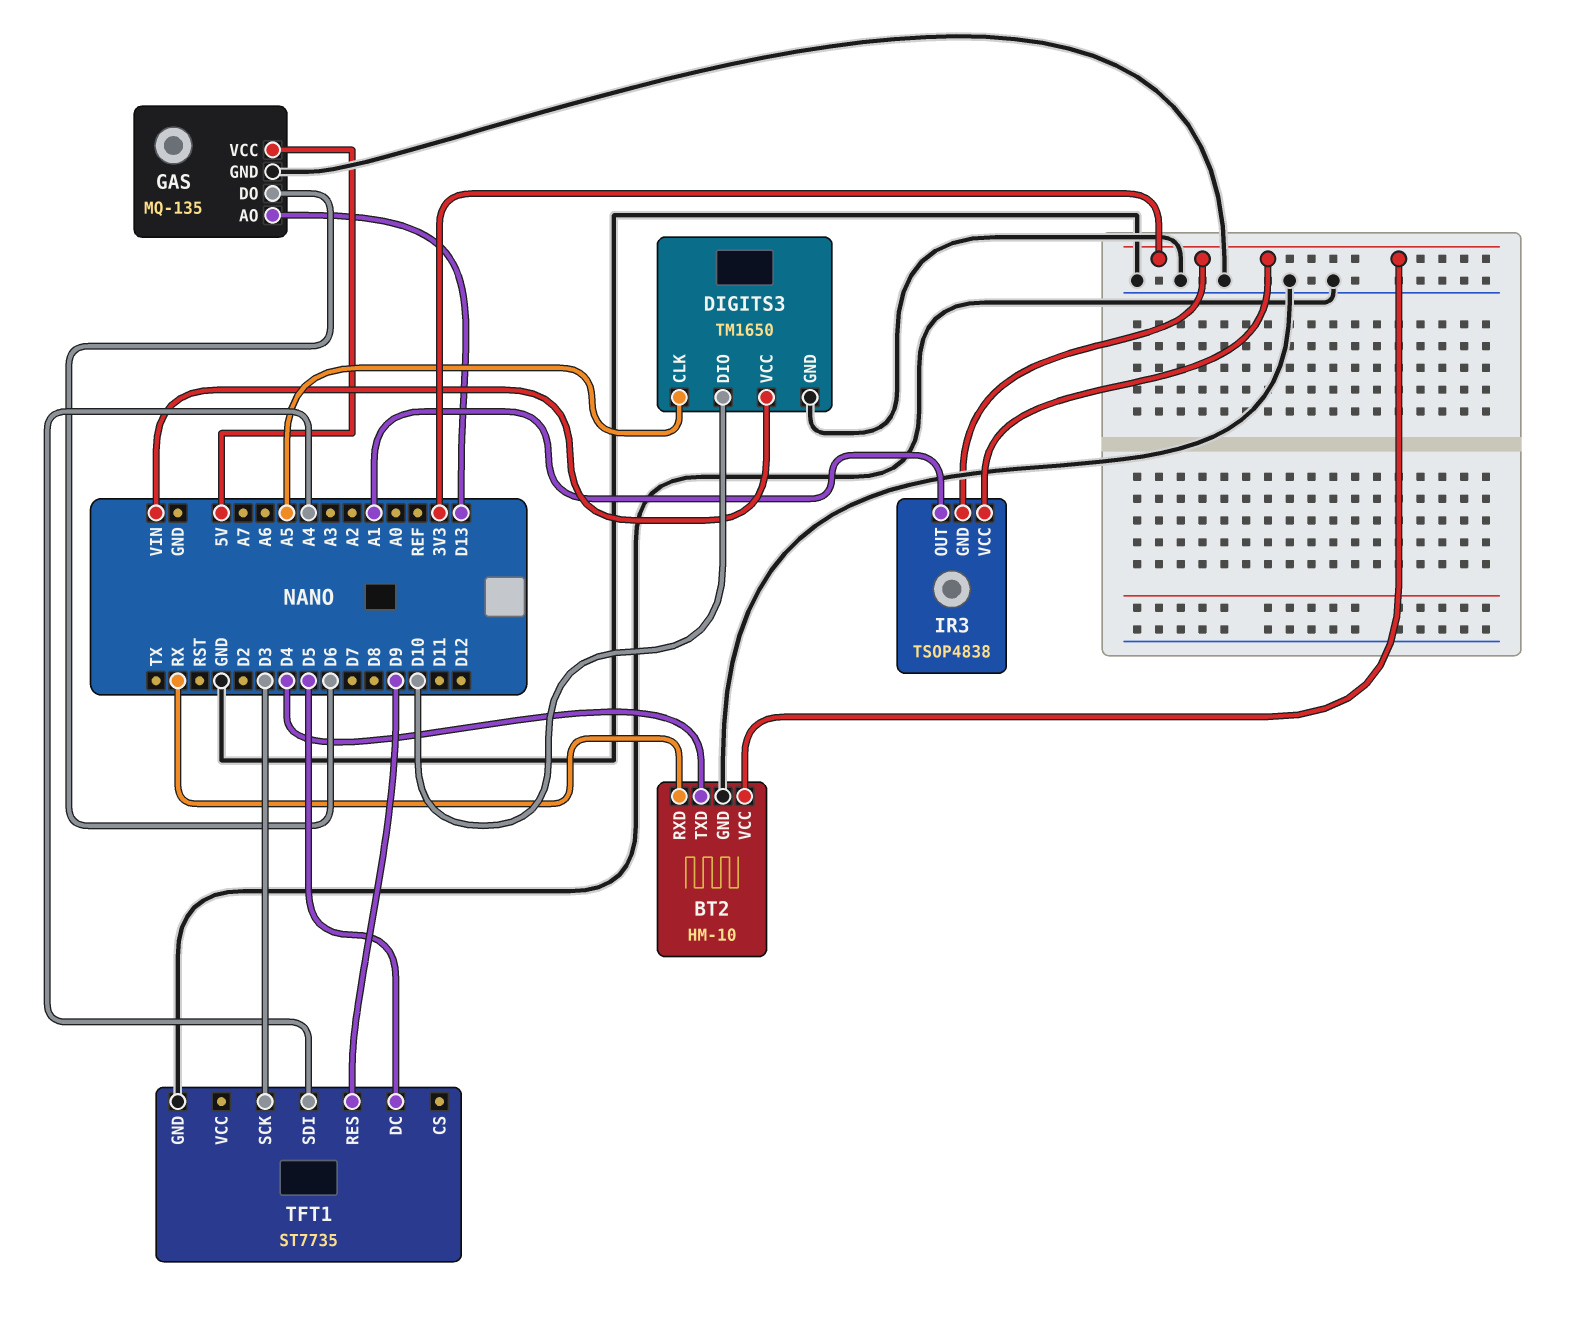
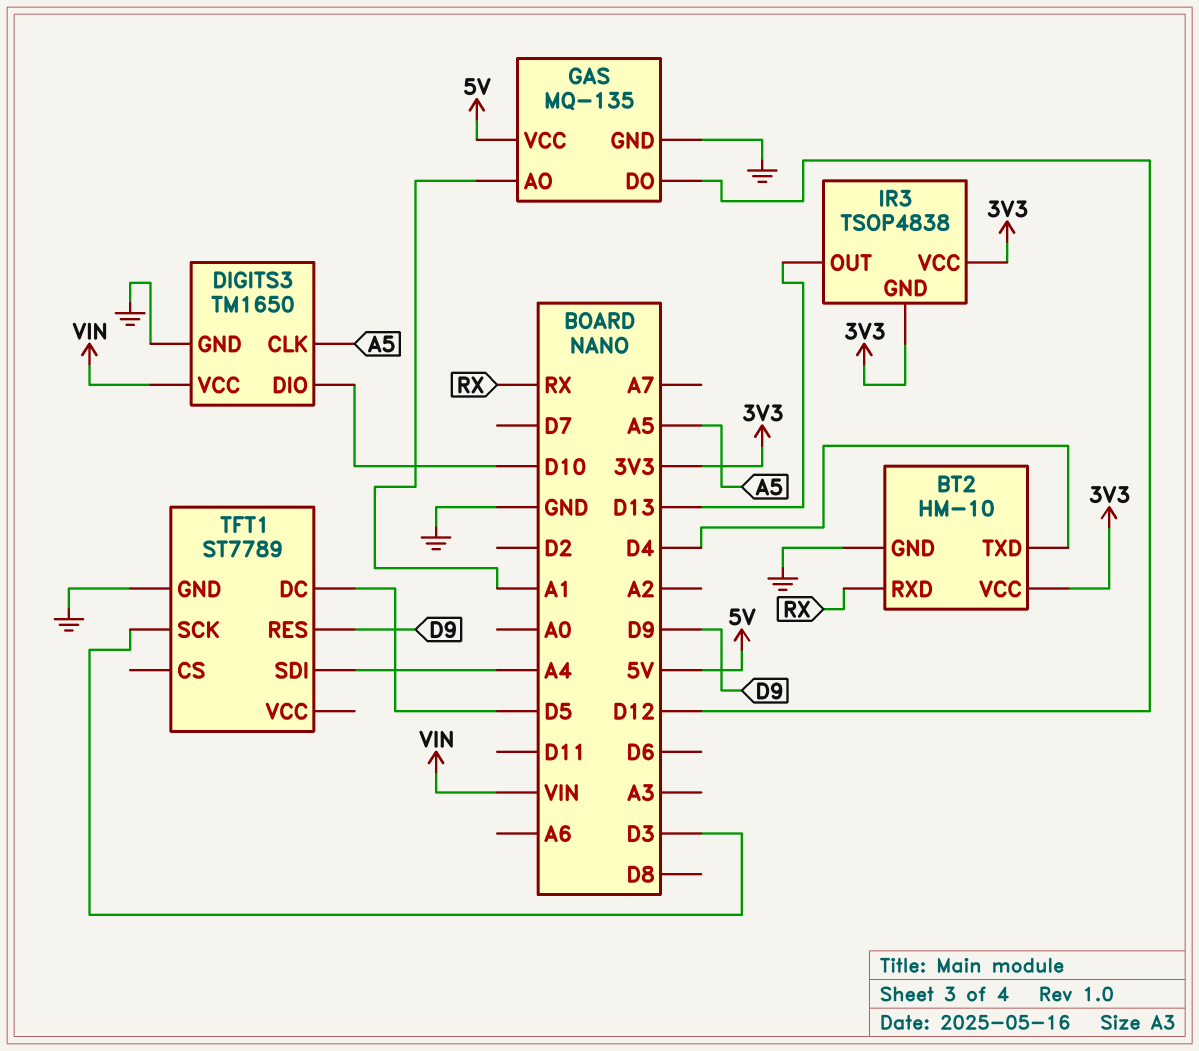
GAS pin AO: D13 -> A1
GAS pin DO: D6 -> D12
IR3 pin OUT: A1 -> D13
TFT1: ST7735 -> ST7789

